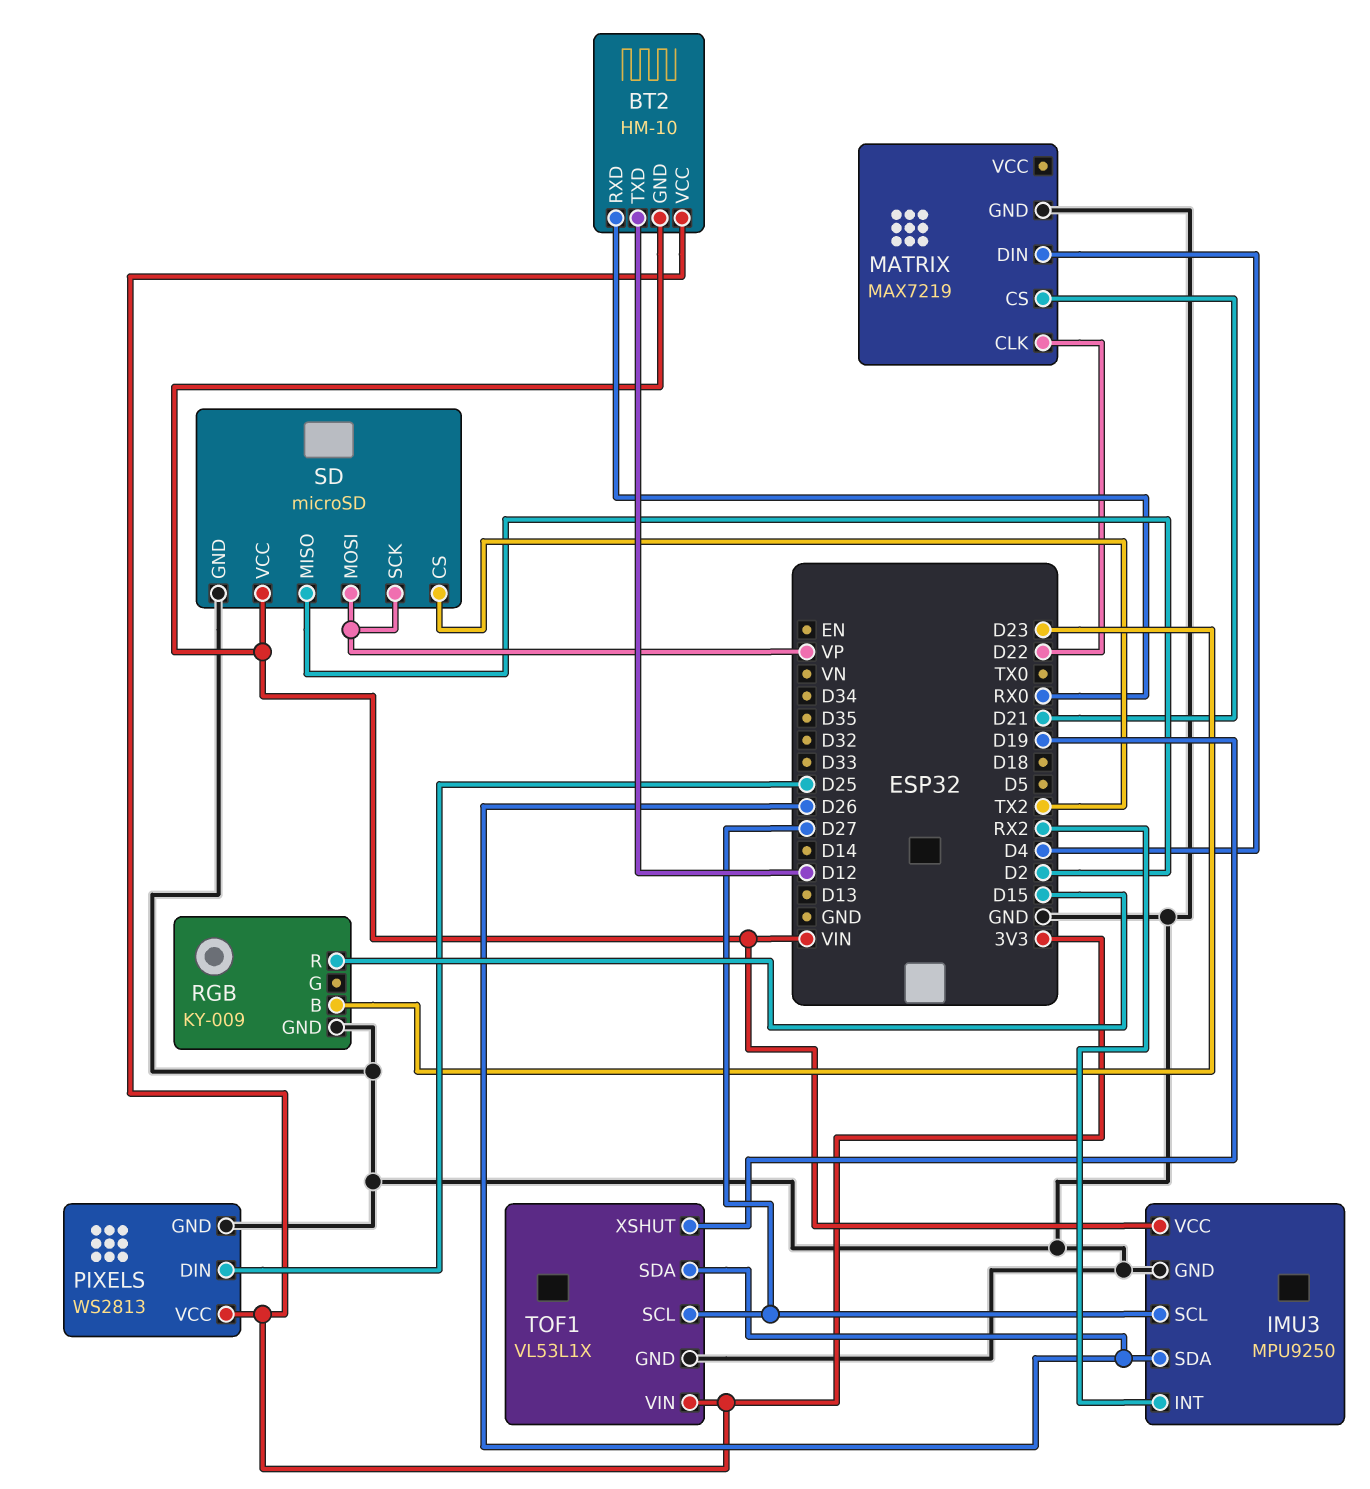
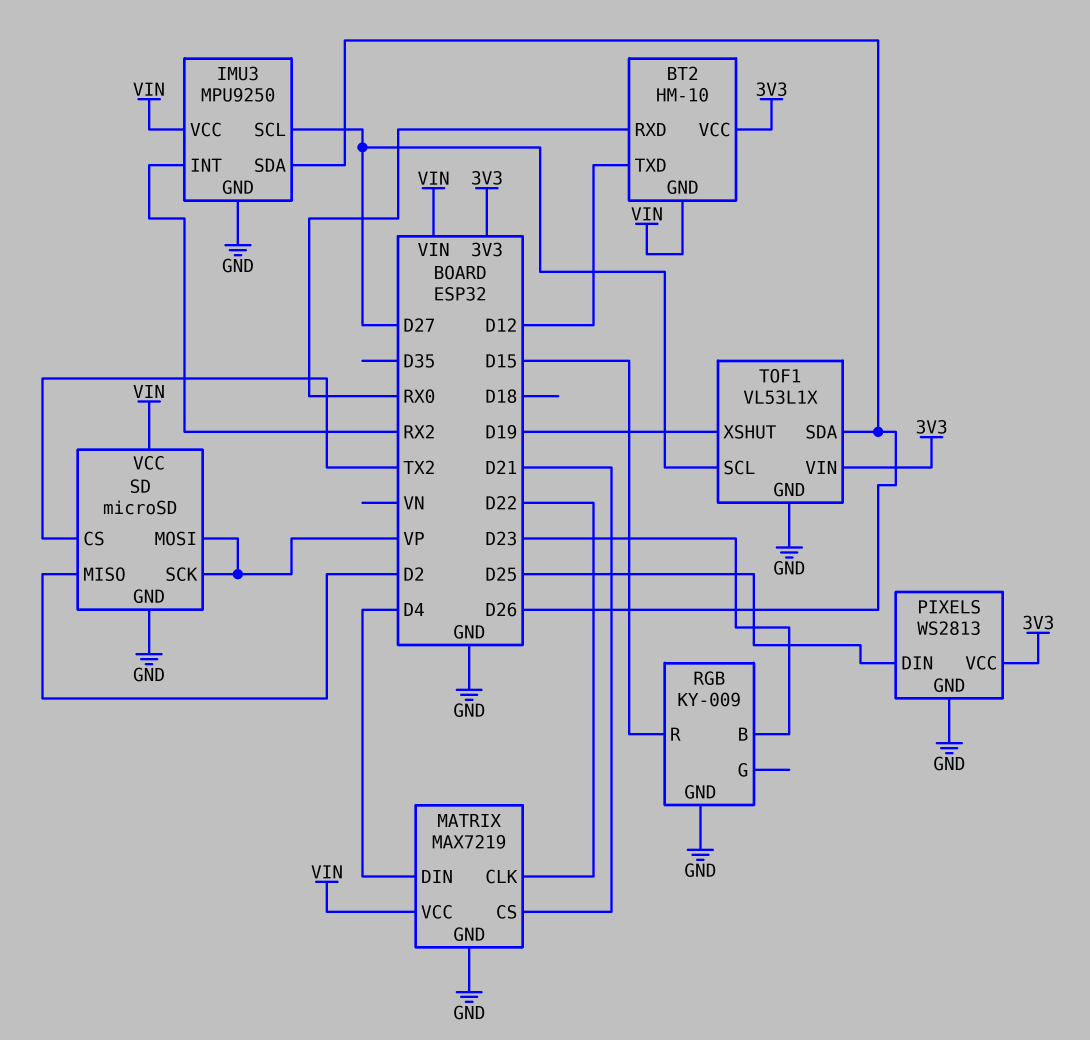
MATRIX pin VCC: none -> VIN

